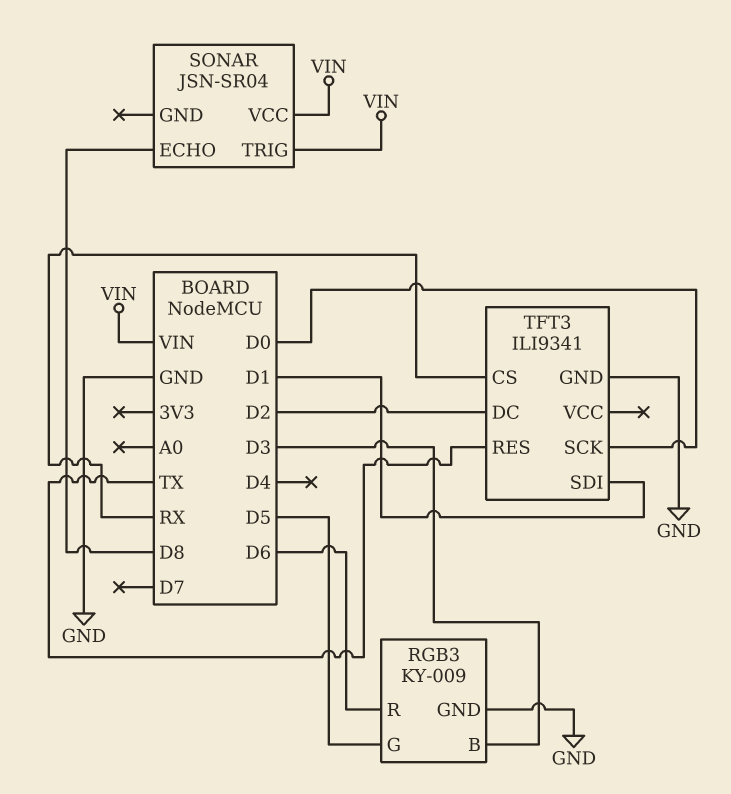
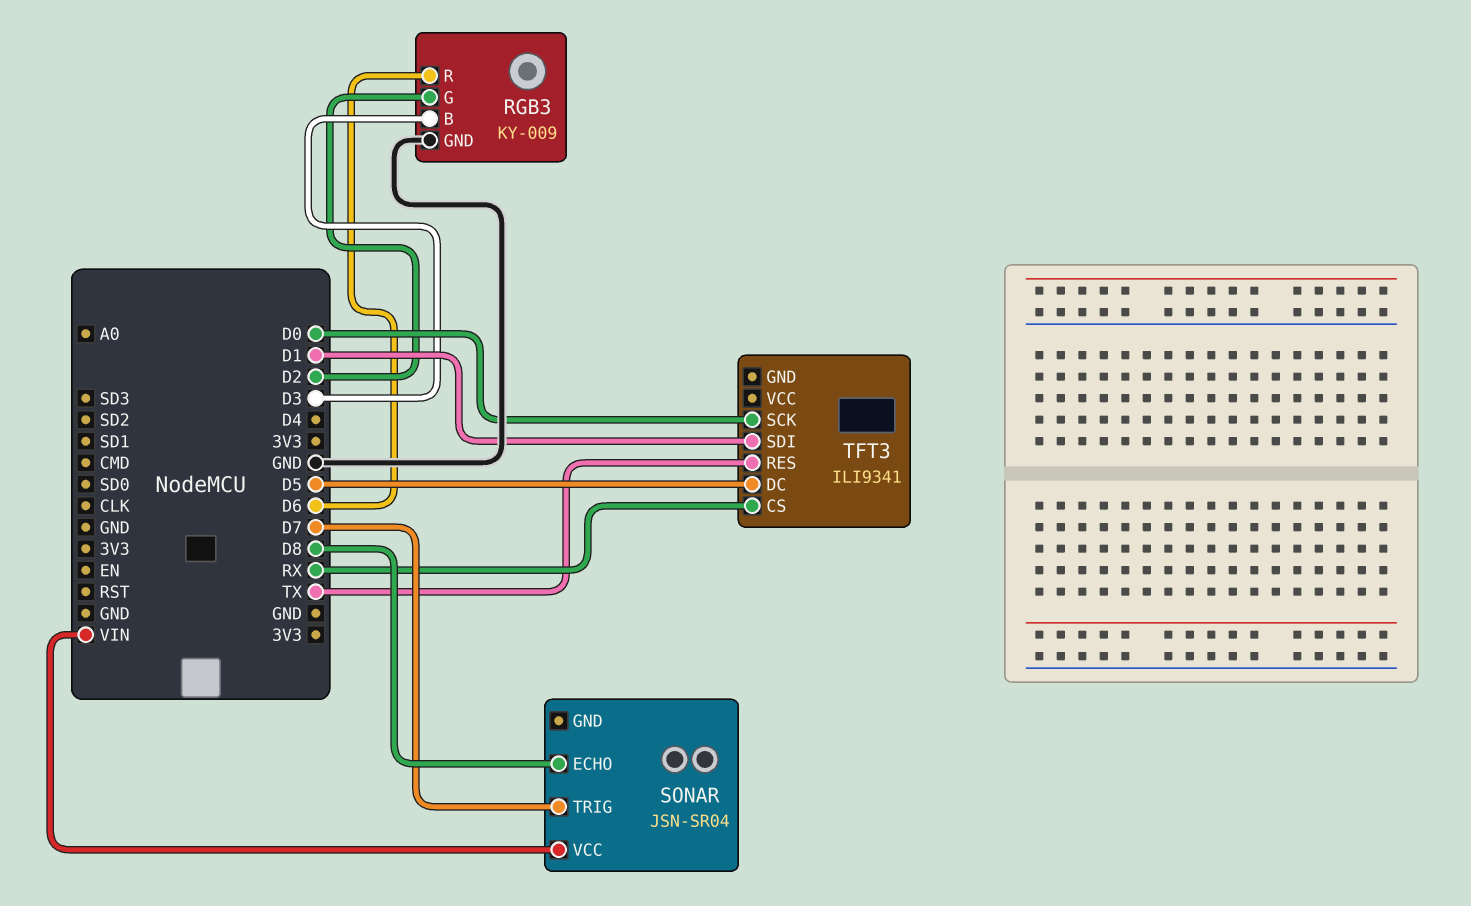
RGB3 pin G: D5 -> D2
SONAR pin TRIG: VIN -> D7
TFT3 pin DC: D2 -> D5
TFT3 pin GND: GND -> none

